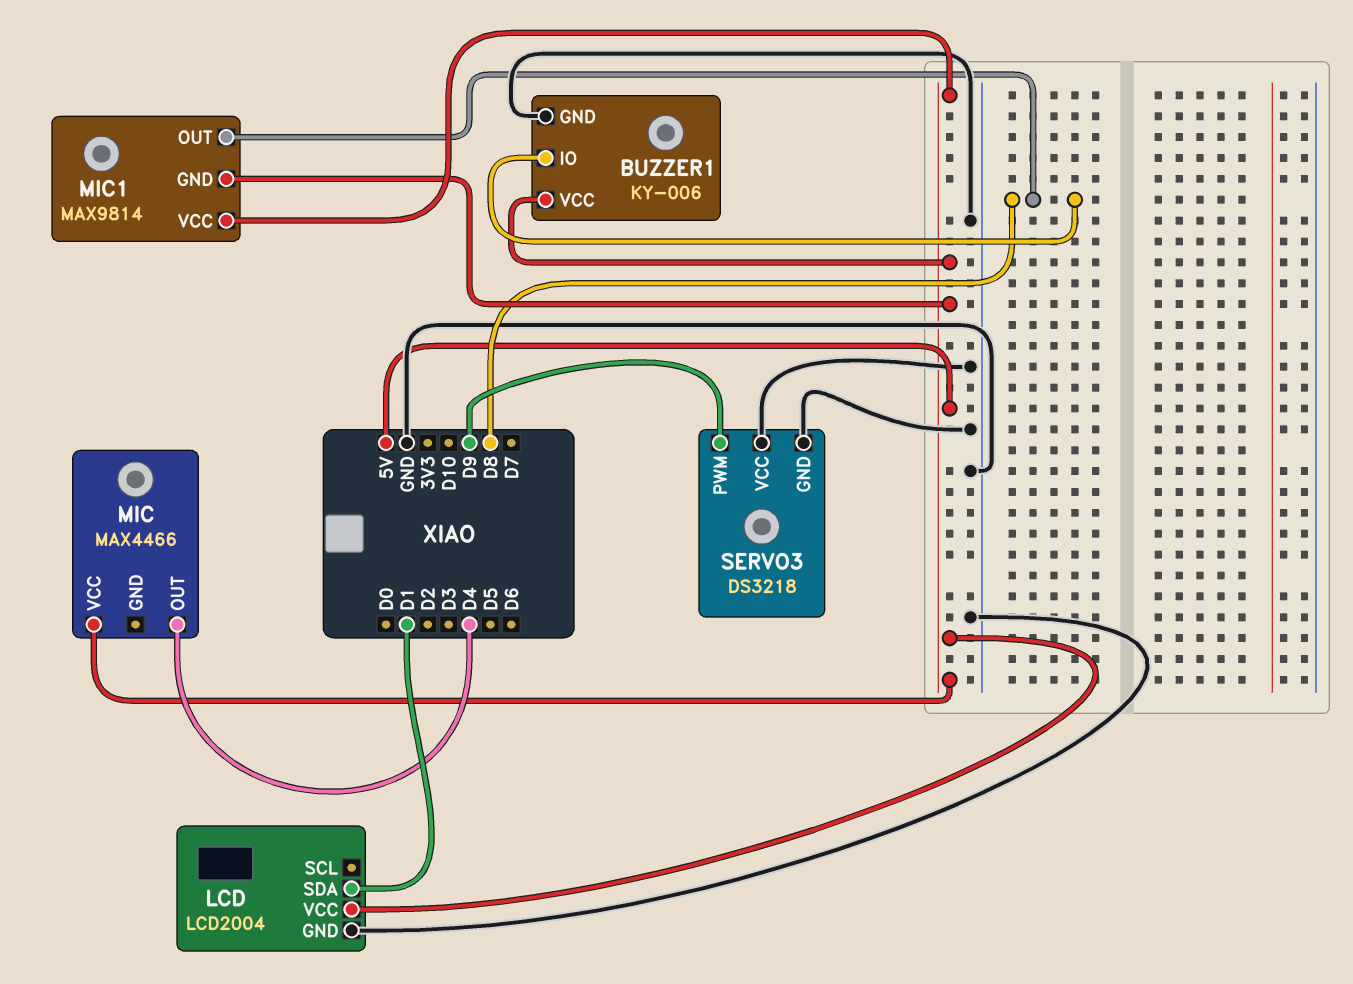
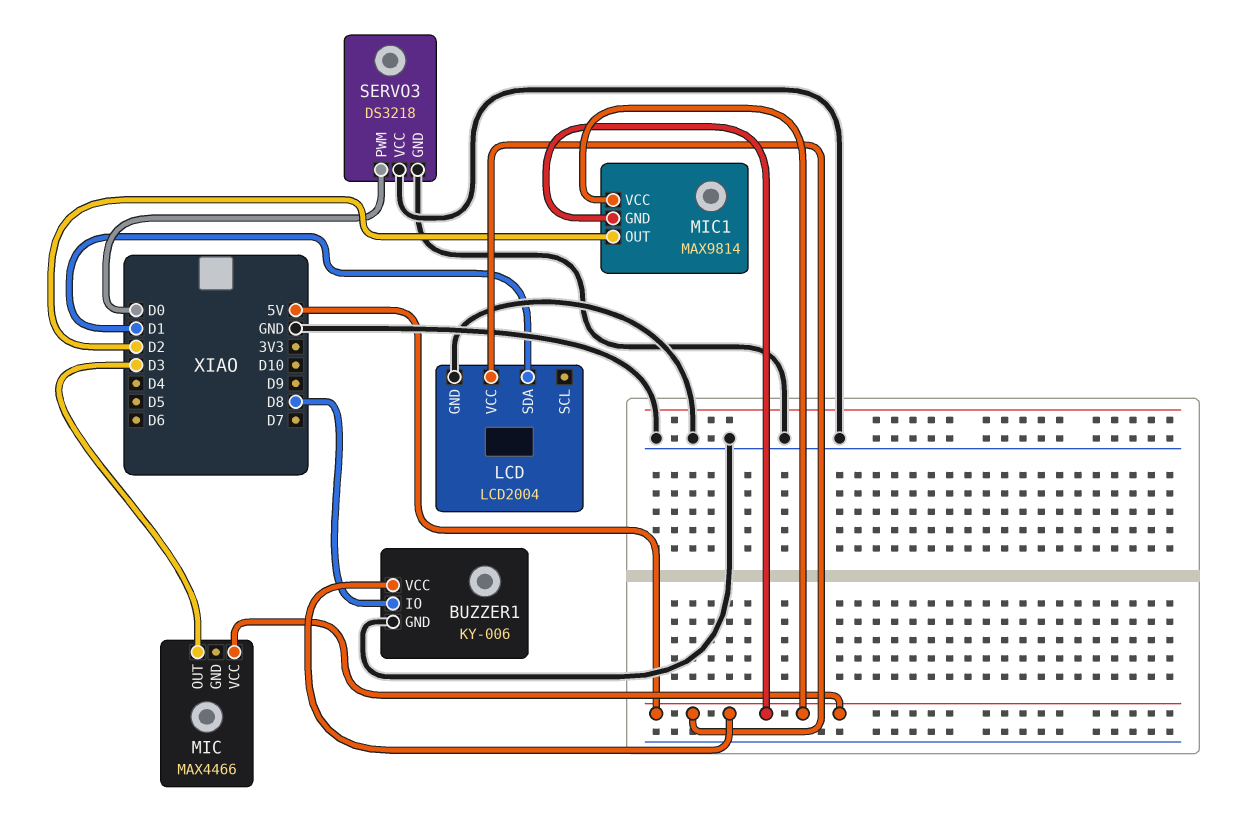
MIC pin OUT: D4 -> D3
MIC1 pin OUT: D8 -> D2
SERVO3 pin PWM: D9 -> D0

